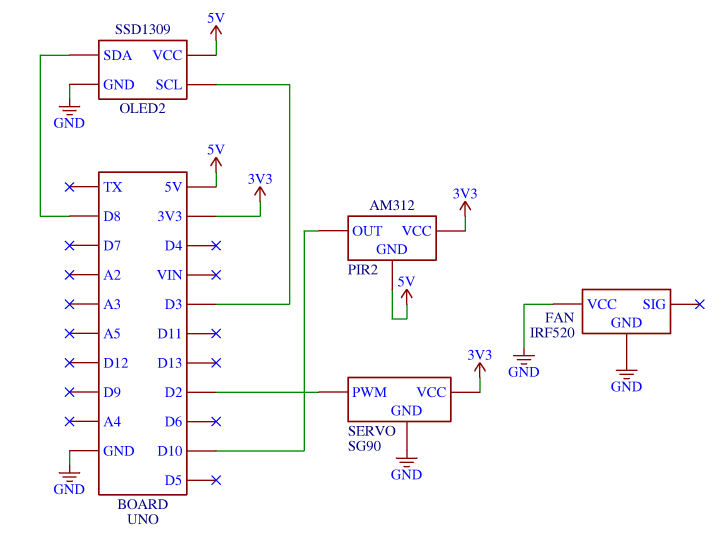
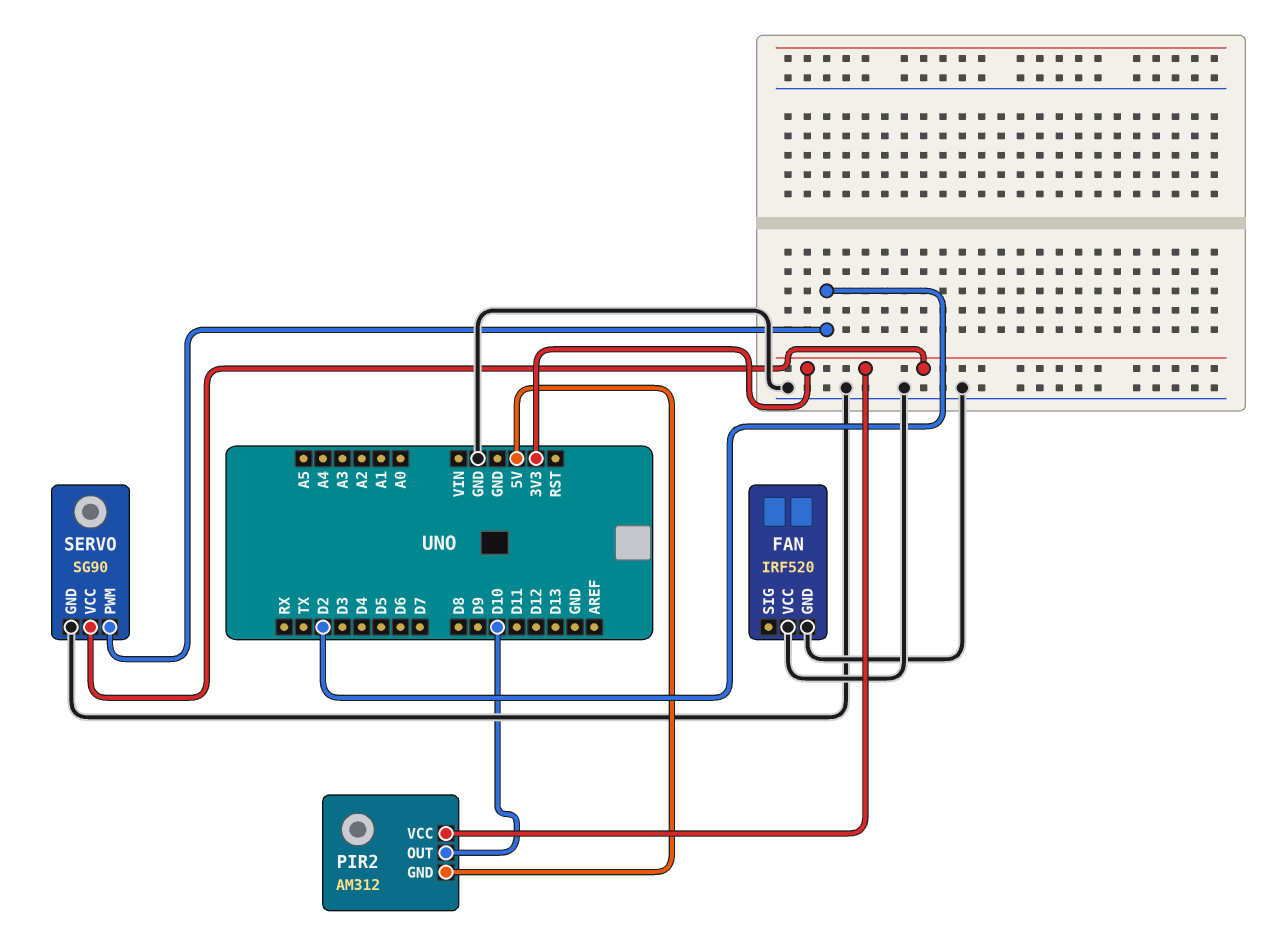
OLED2: SSD1309 -> none
OLED2 pin GND: GND -> none
OLED2 pin SCL: D3 -> none
OLED2 pin SDA: D8 -> none
OLED2 pin VCC: 5V -> none

